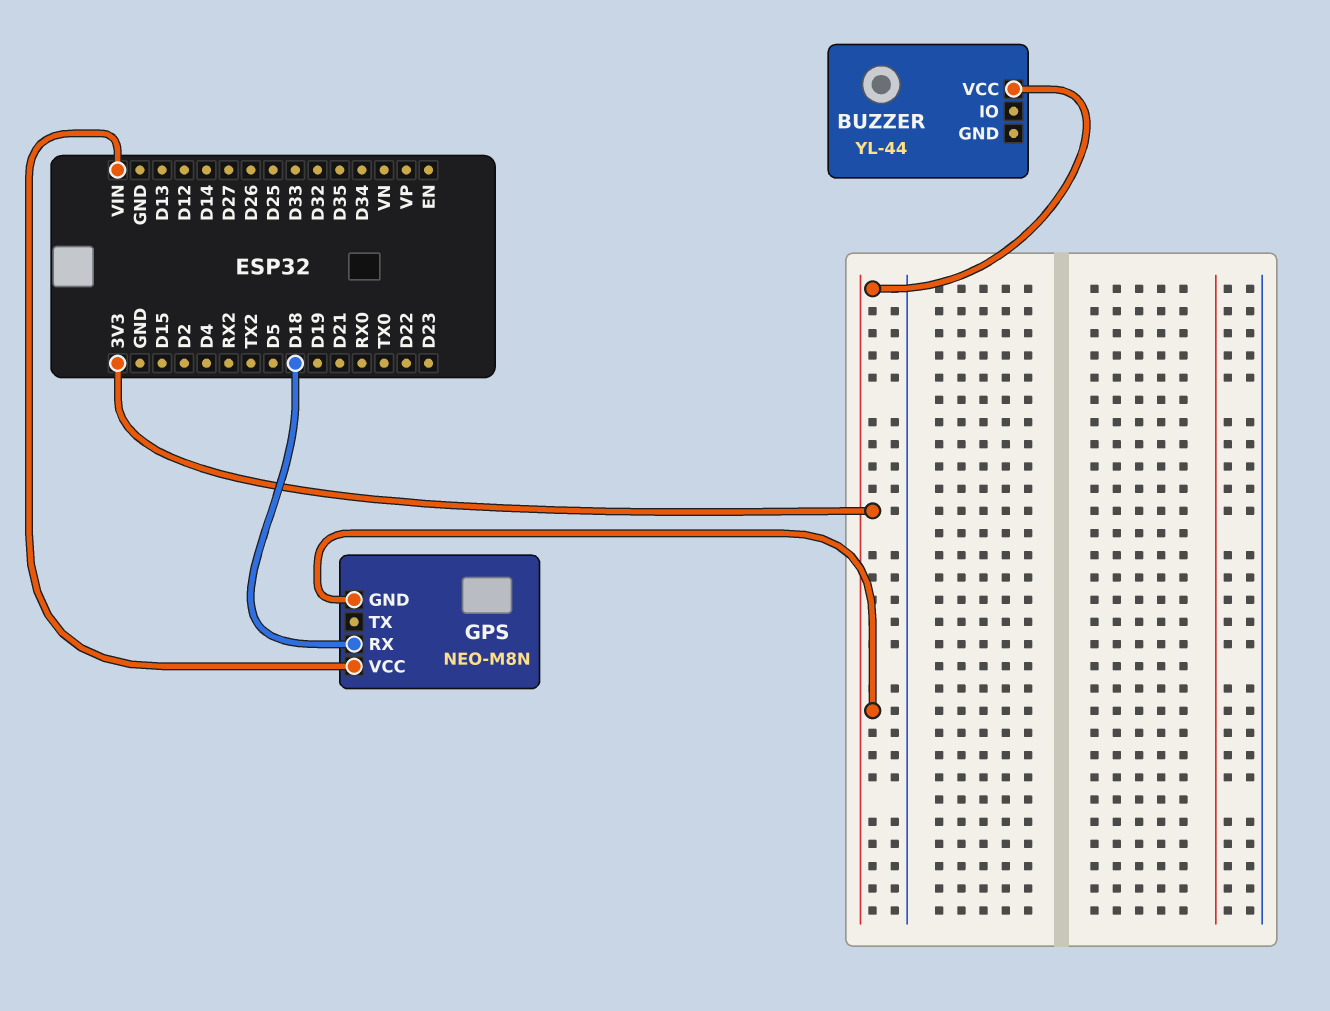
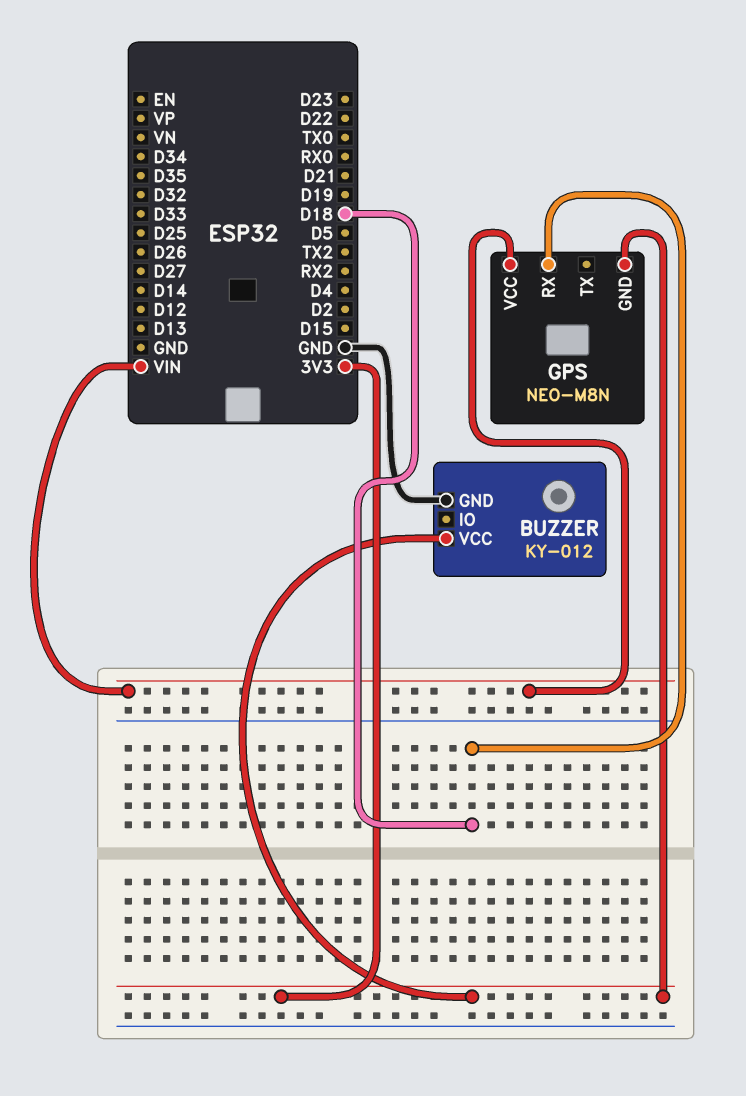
BUZZER: YL-44 -> KY-012
BUZZER pin GND: none -> GND

